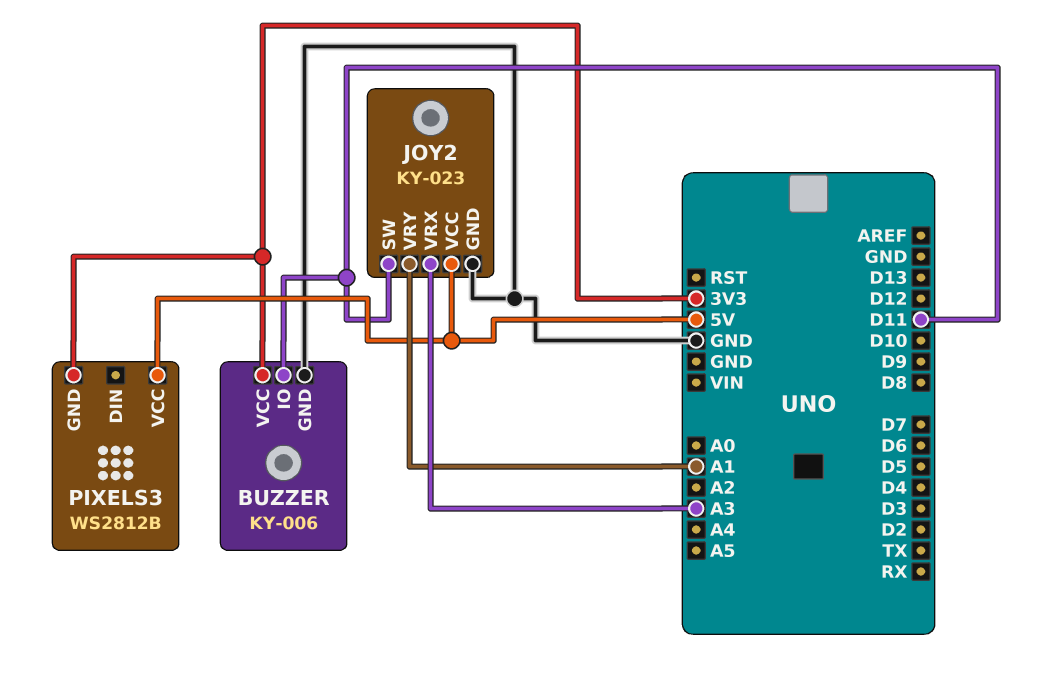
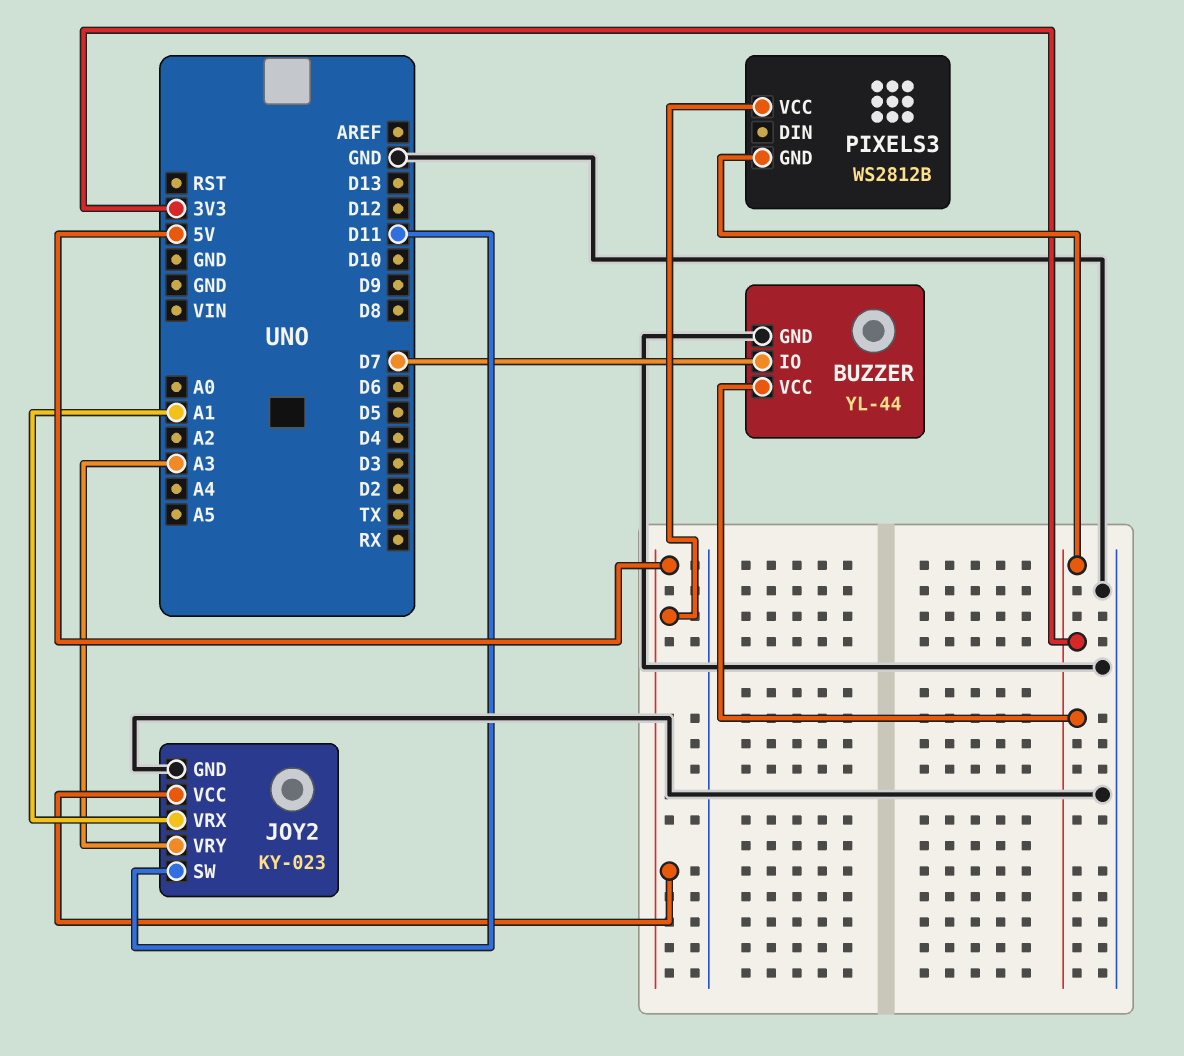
BUZZER: KY-006 -> YL-44
BUZZER pin IO: D11 -> D7
JOY2 pin VRX: A3 -> A1
JOY2 pin VRY: A1 -> A3

